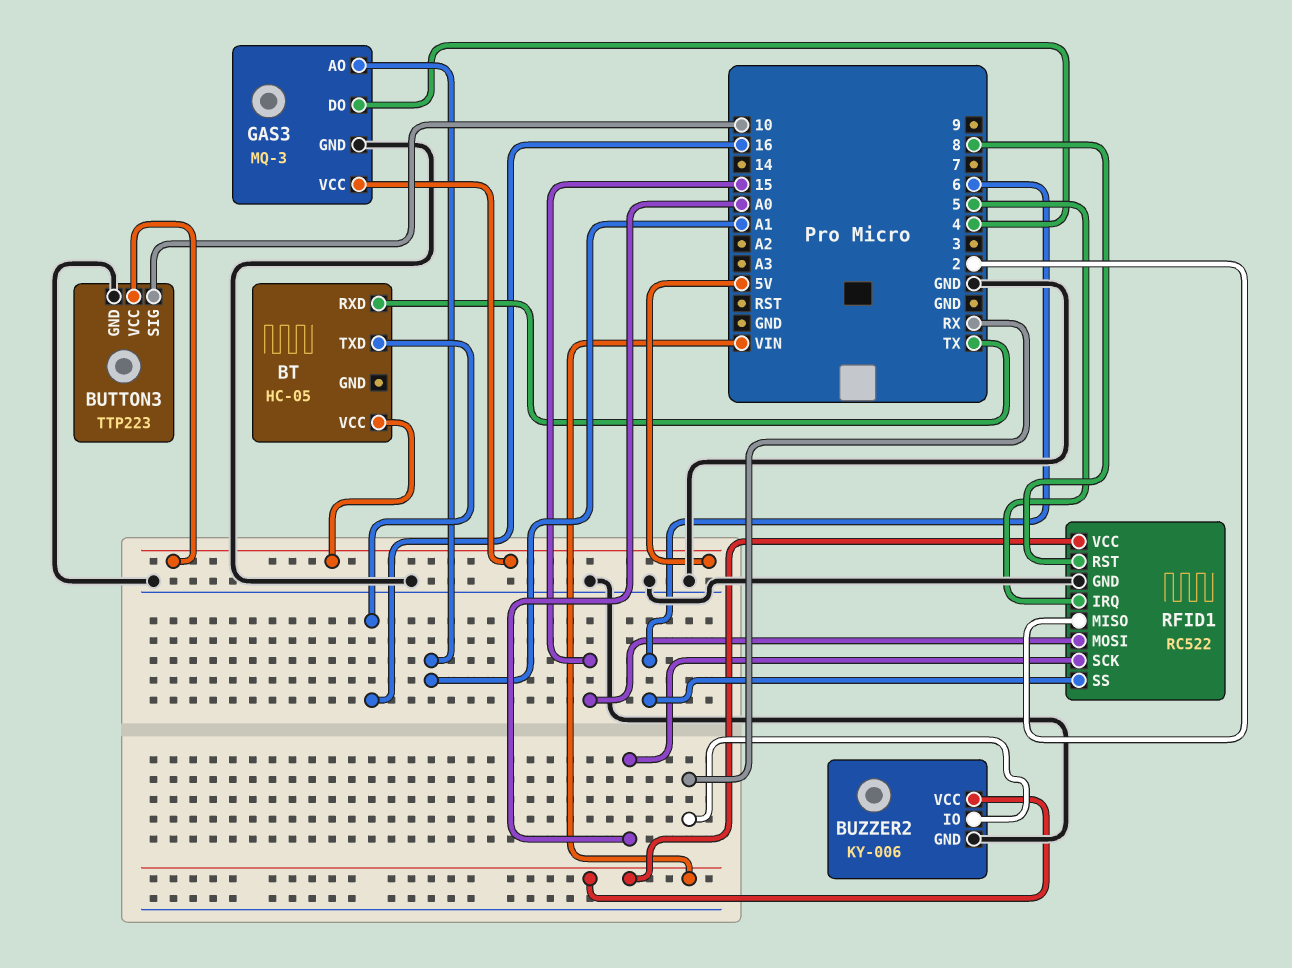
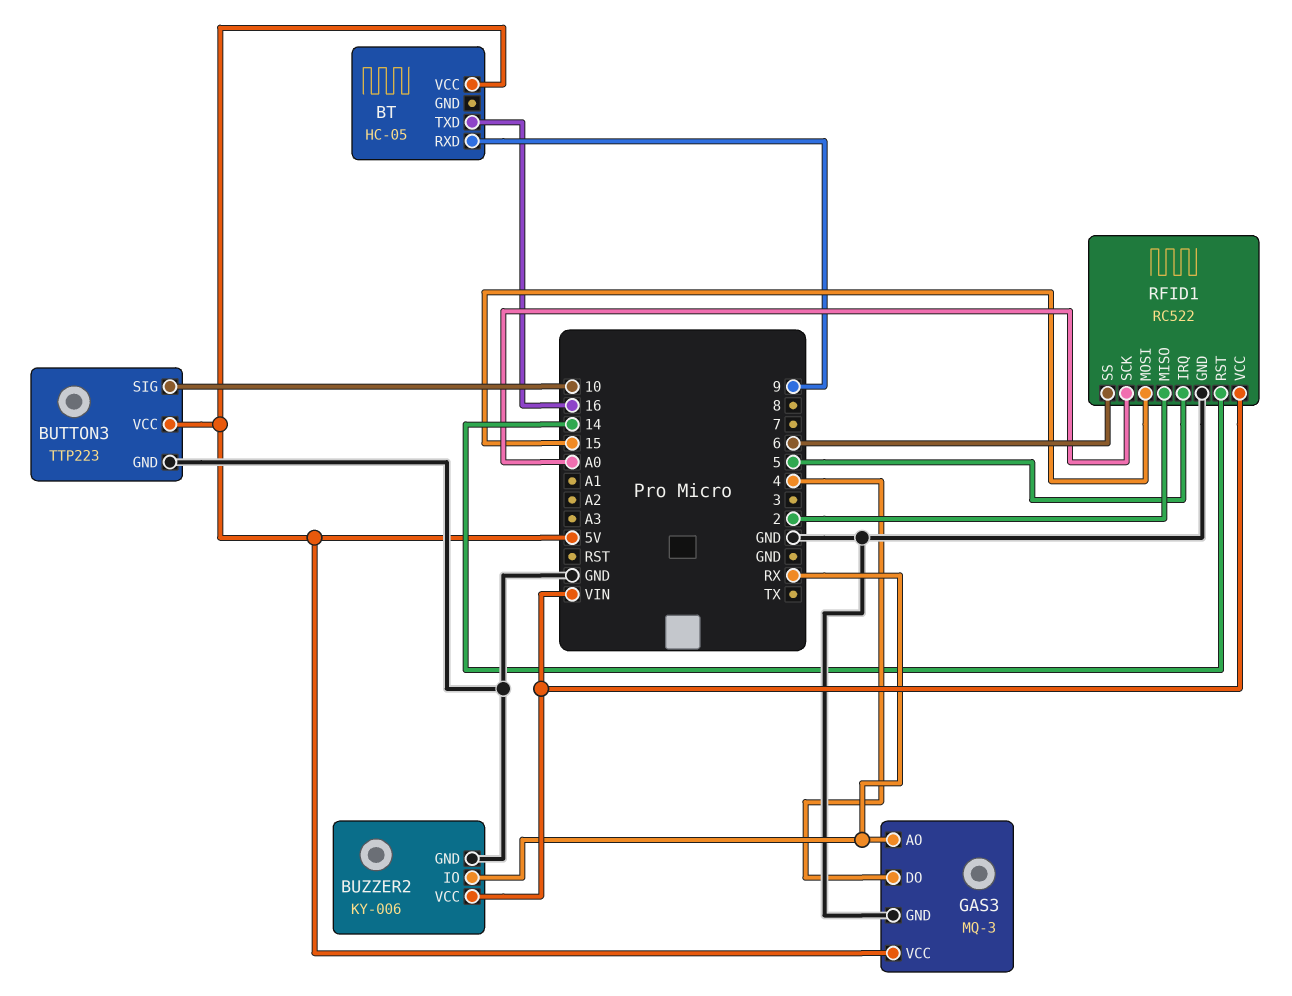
BT pin RXD: TX -> 9
GAS3 pin AO: A1 -> RX
RFID1 pin RST: 8 -> 14

